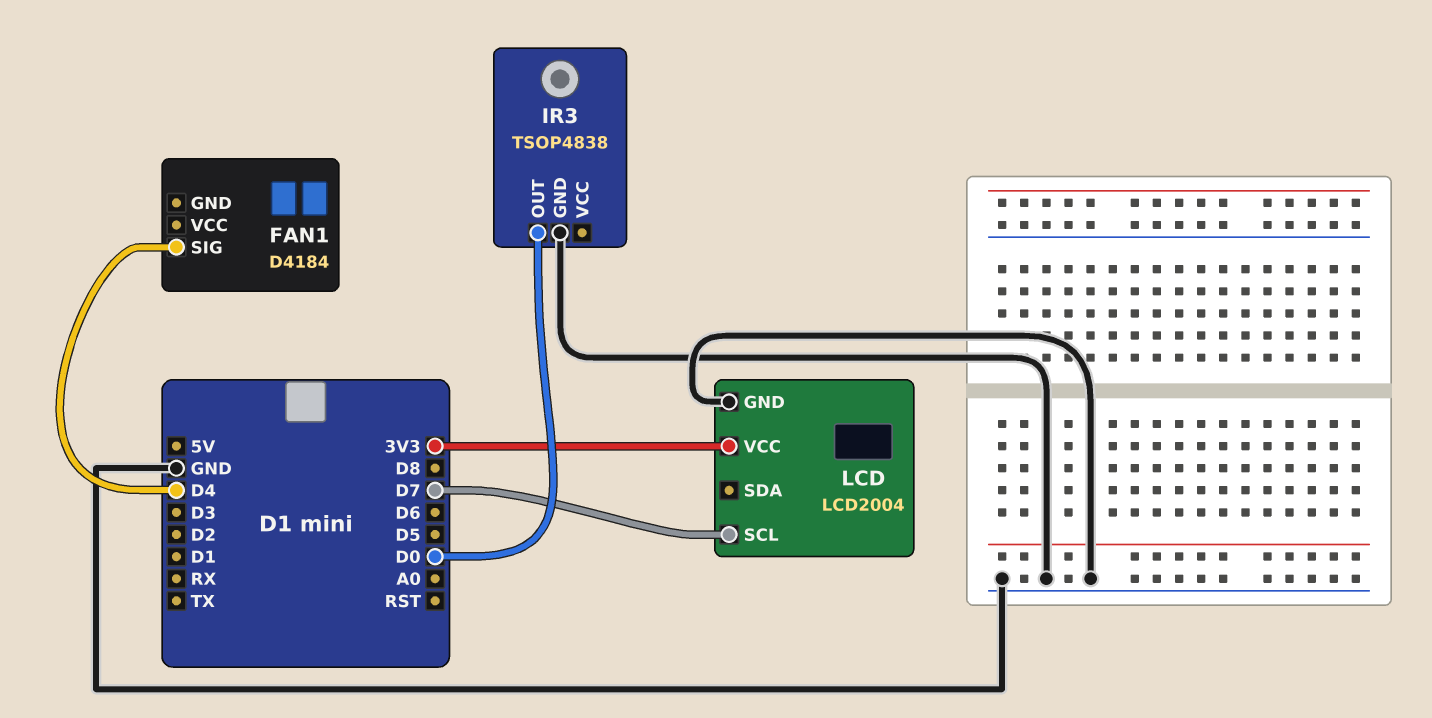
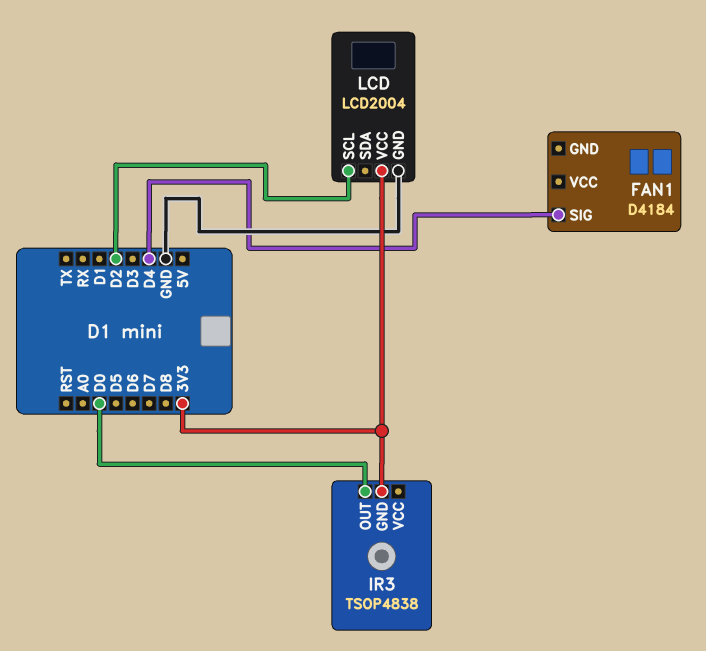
IR3 pin GND: GND -> 3V3
LCD pin SCL: D7 -> D2

